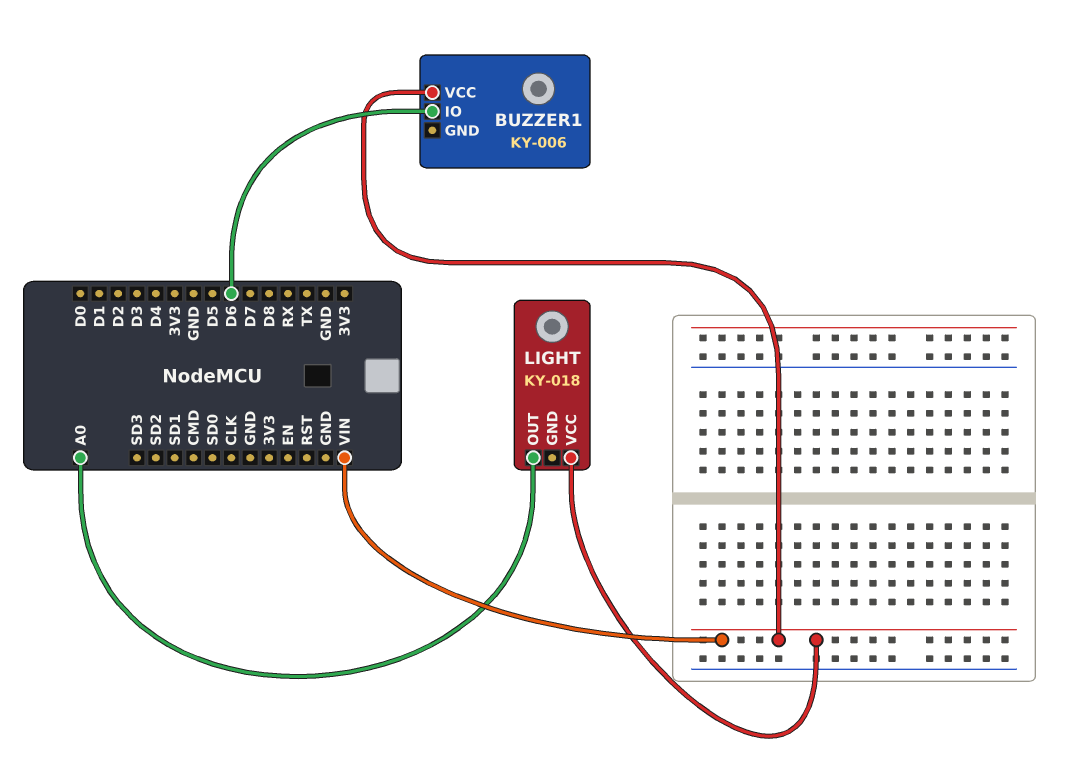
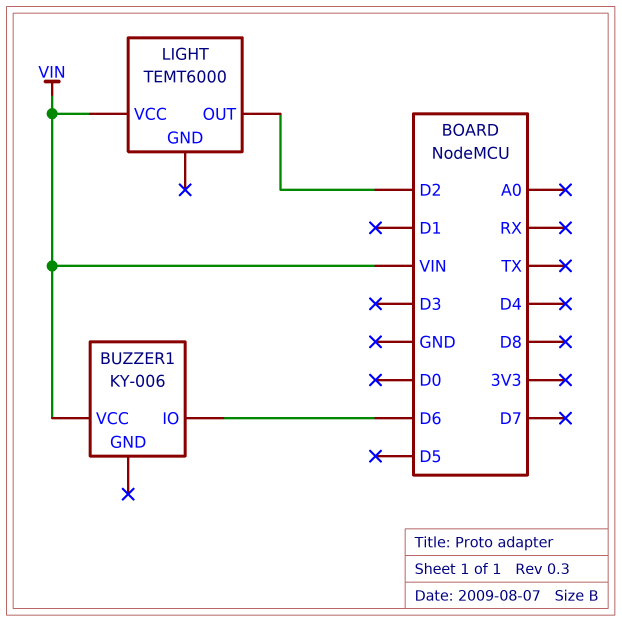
LIGHT: KY-018 -> TEMT6000
LIGHT pin OUT: A0 -> D2

